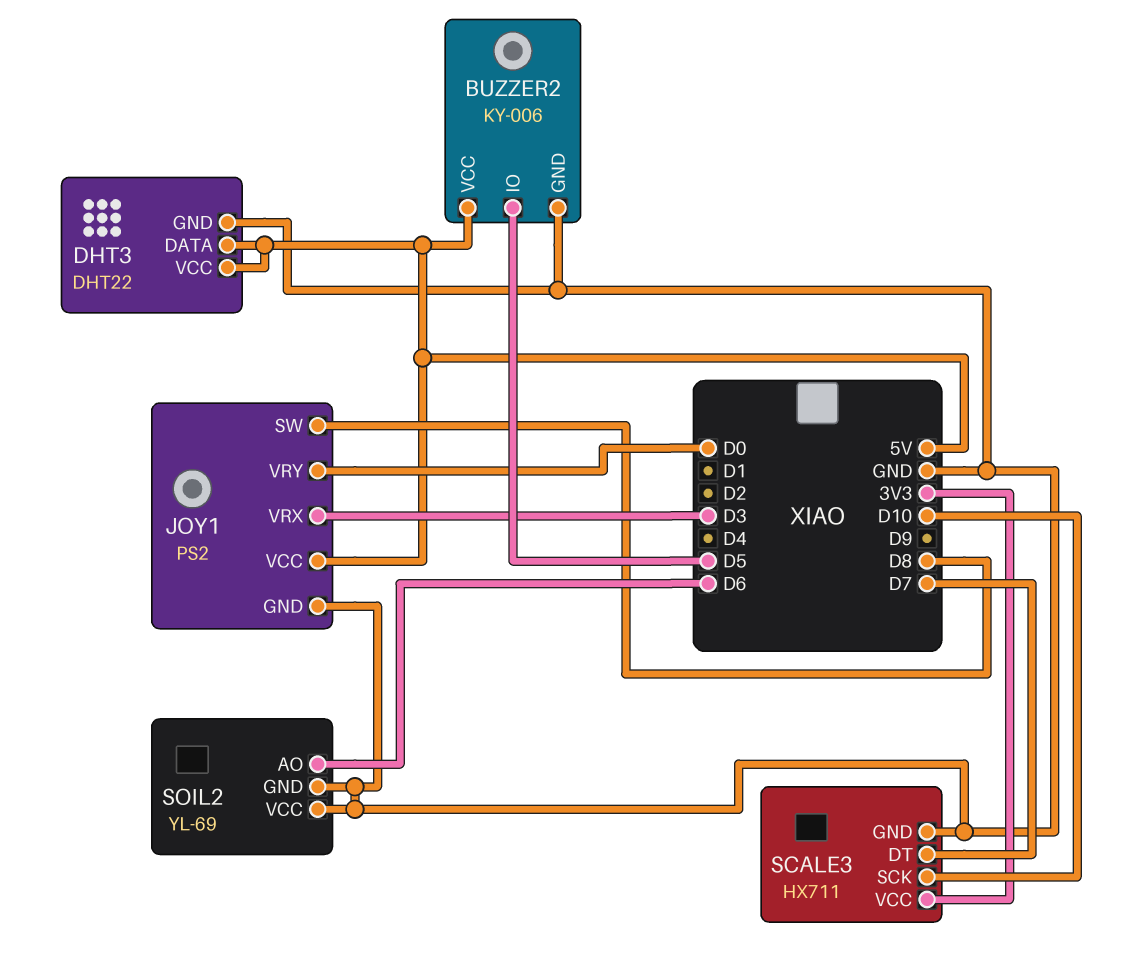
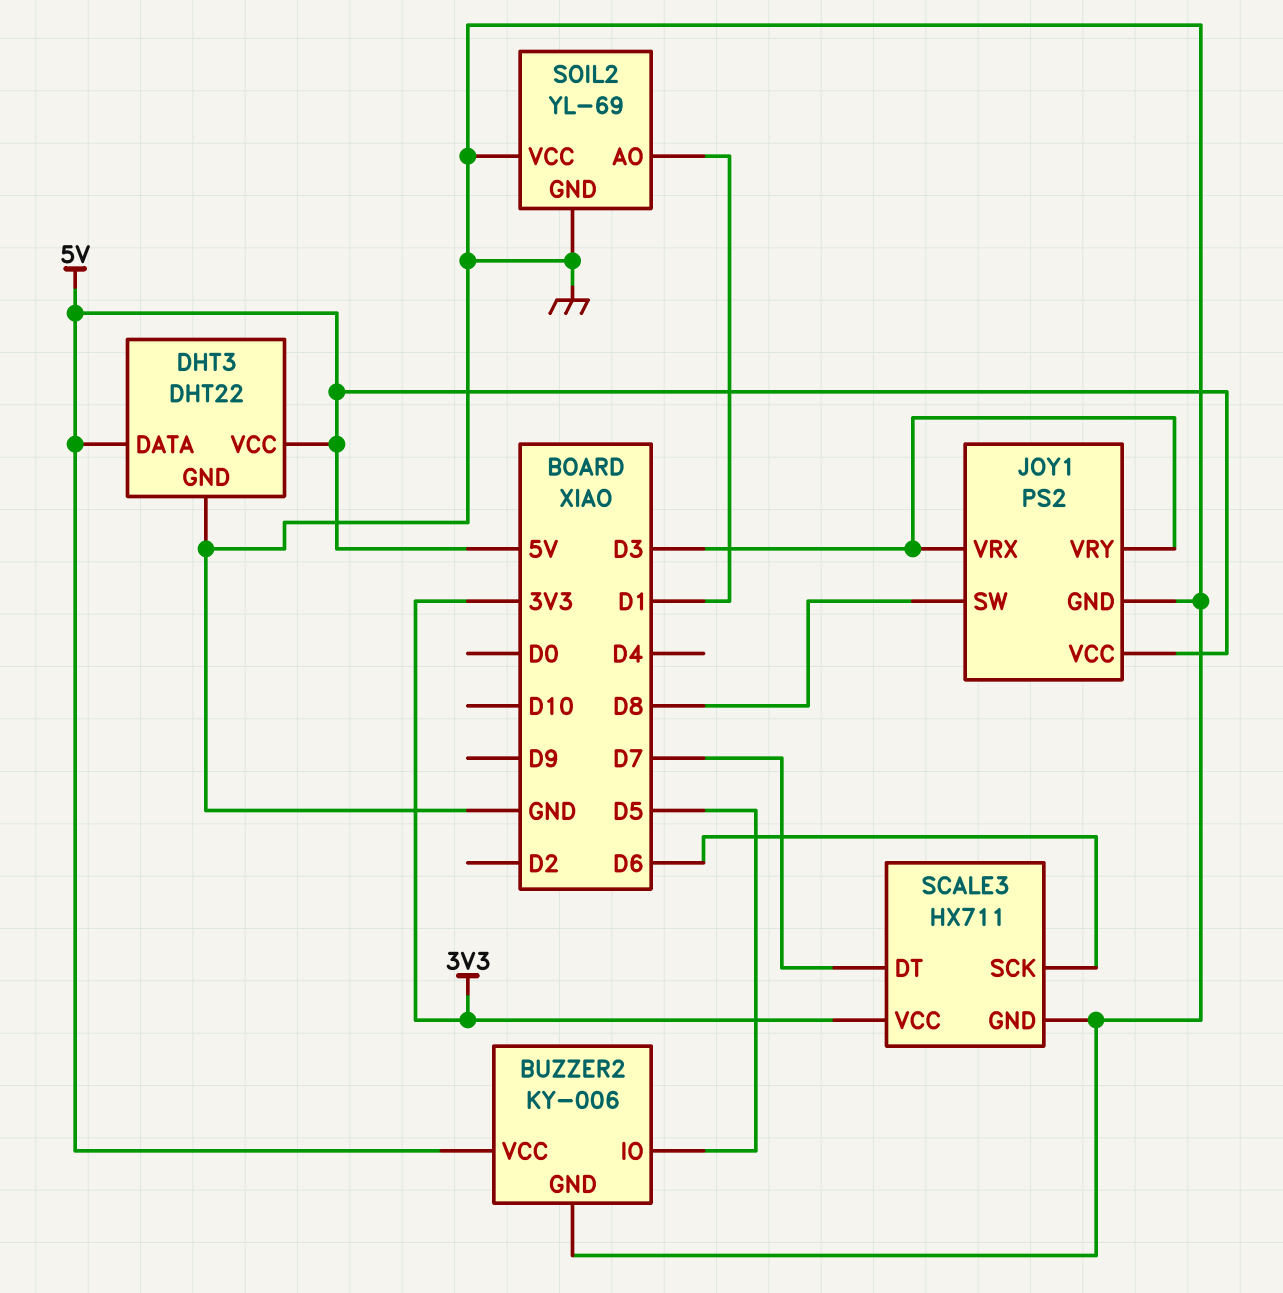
JOY1 pin VRY: D0 -> D3
SCALE3 pin SCK: D10 -> D6
SOIL2 pin AO: D6 -> D1

